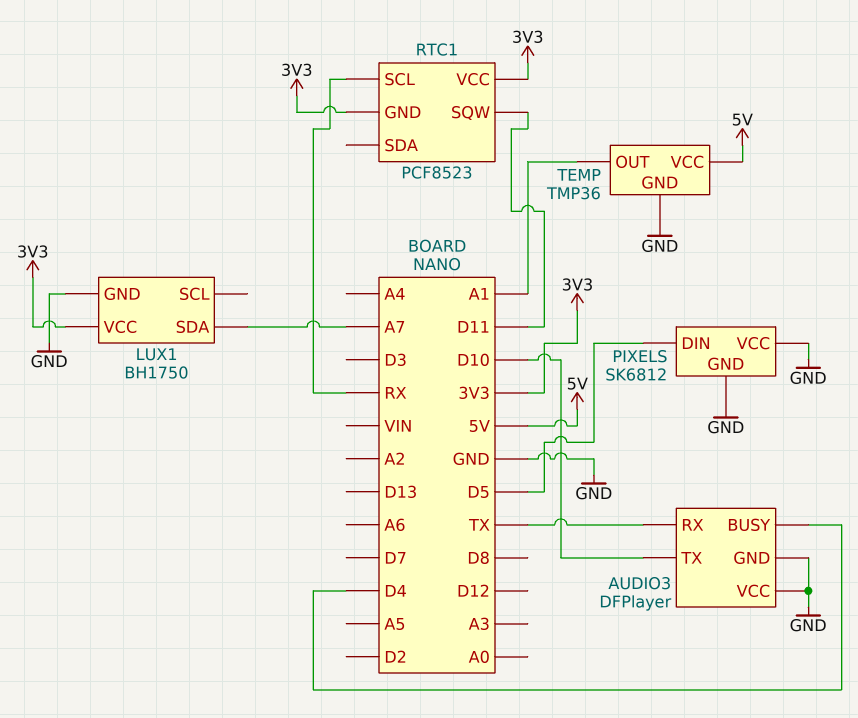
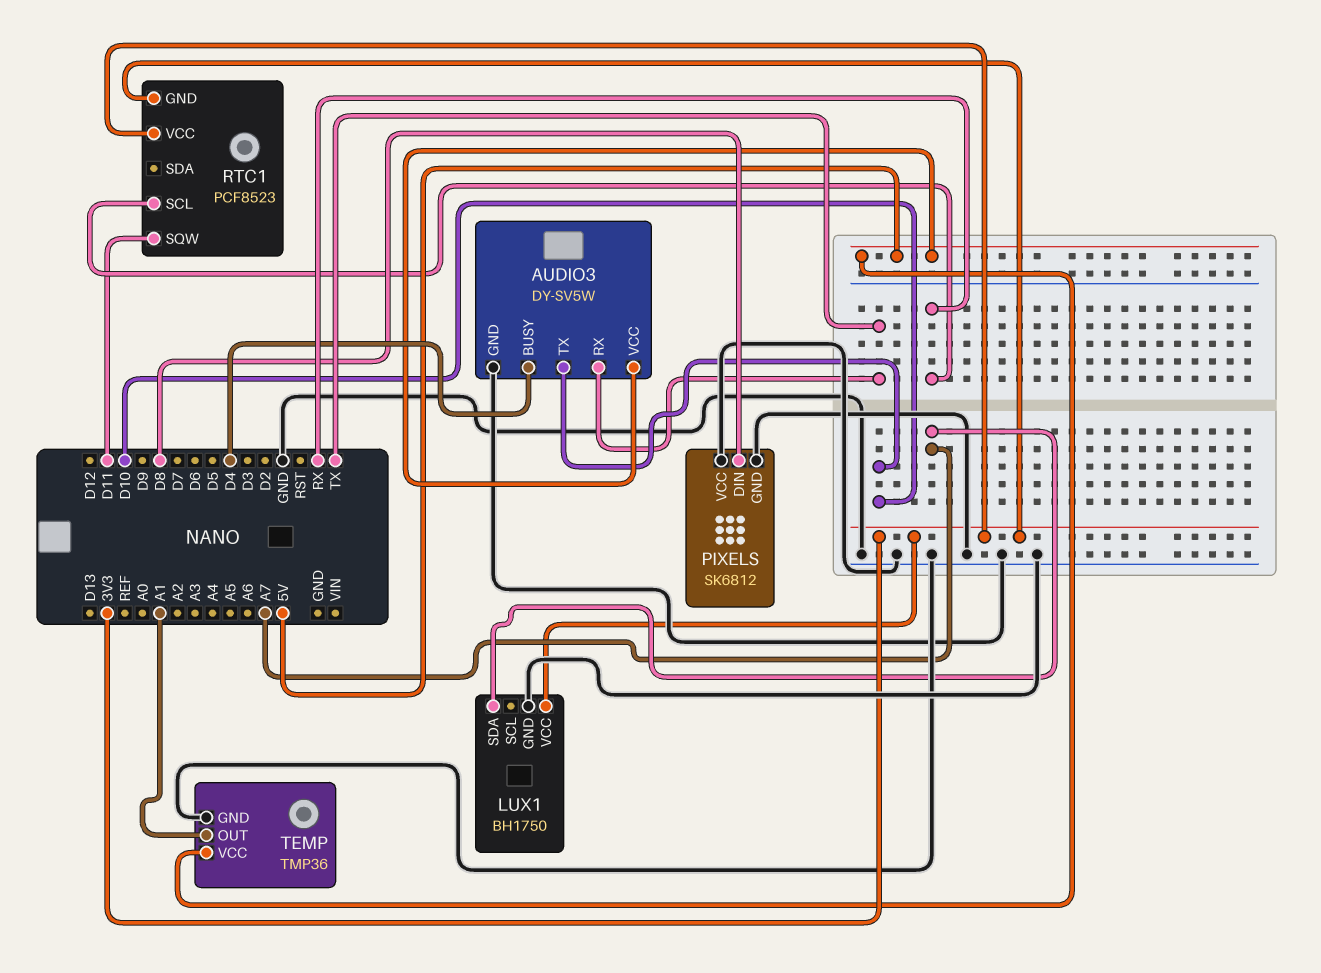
AUDIO3: DFPlayer -> DY-SV5W
AUDIO3 pin VCC: GND -> 5V
PIXELS pin DIN: D5 -> D8

